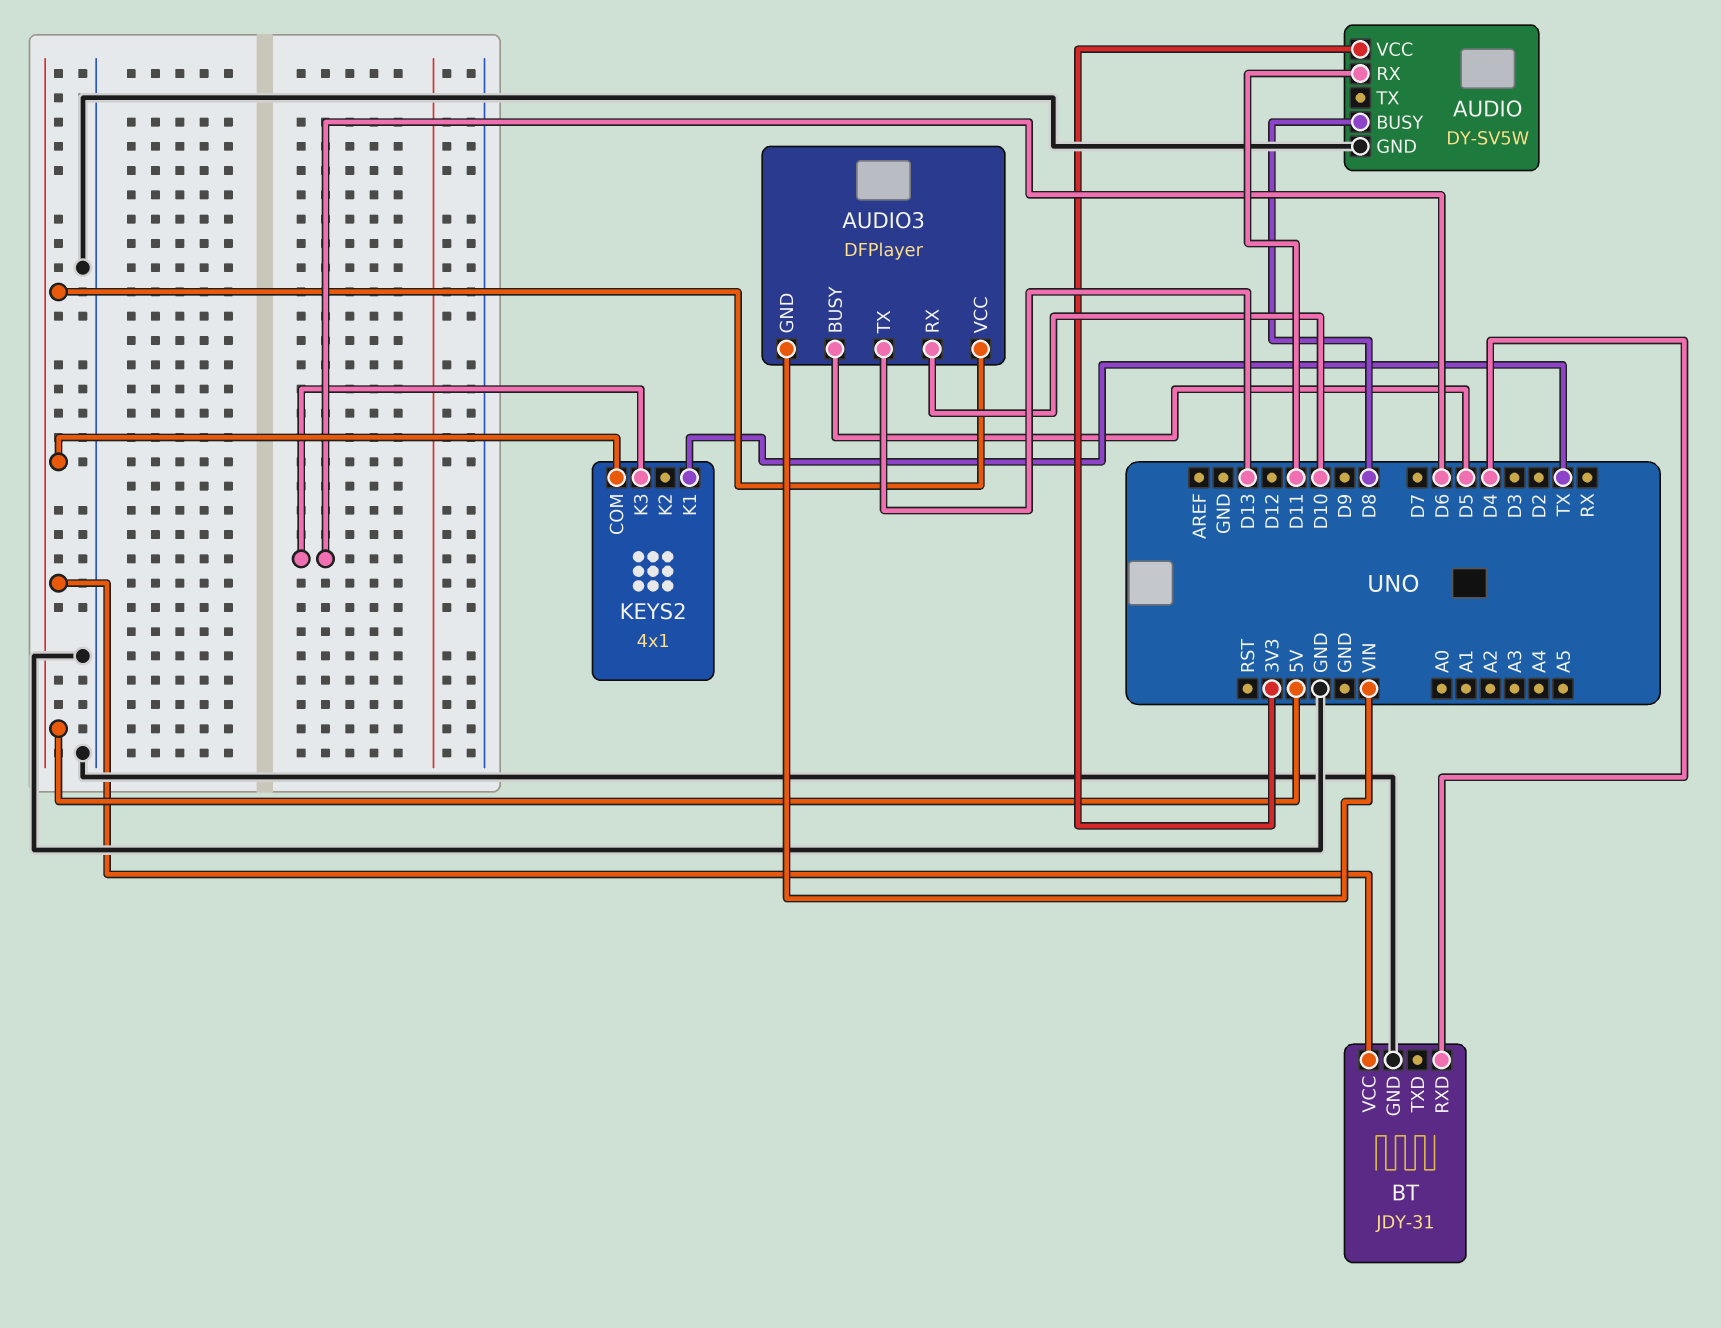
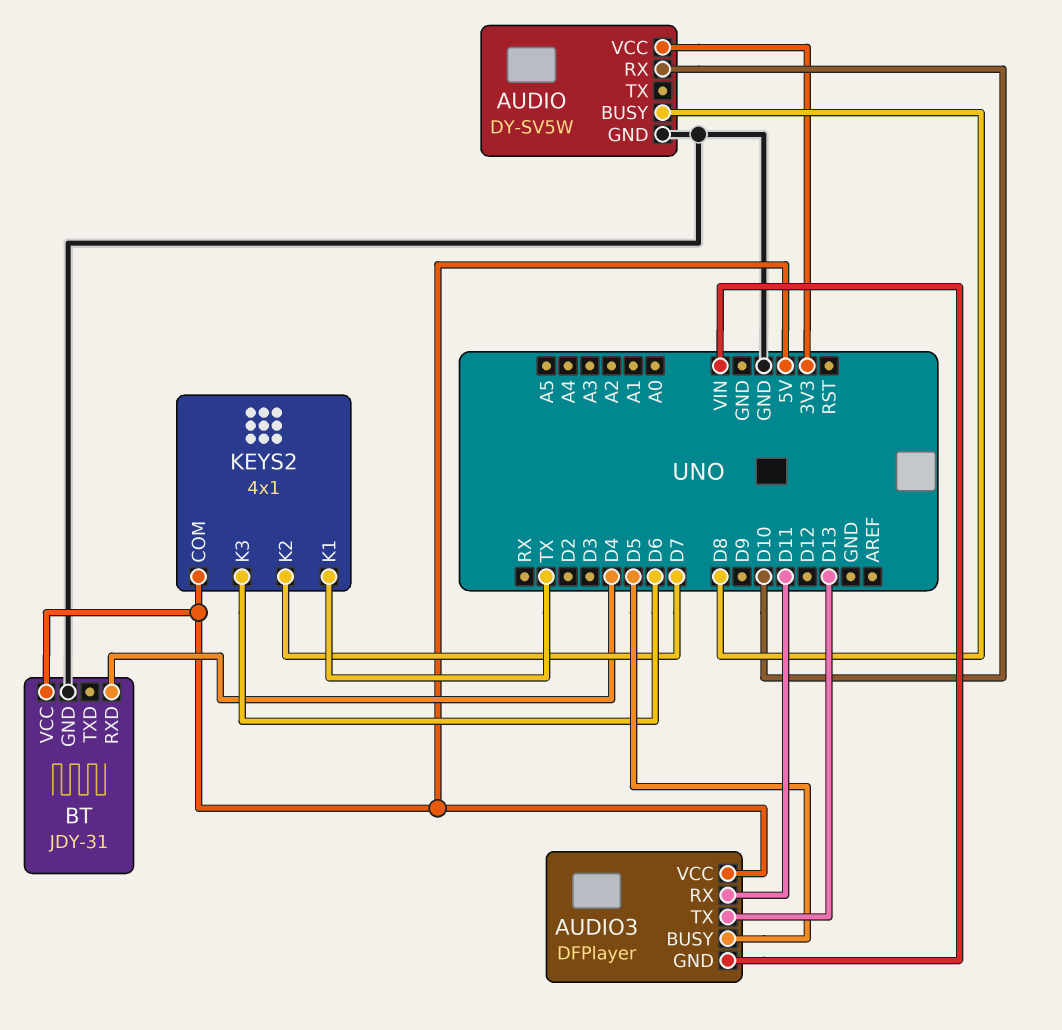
AUDIO pin RX: D11 -> D10
AUDIO3 pin RX: D10 -> D11
KEYS2 pin K2: none -> D7

